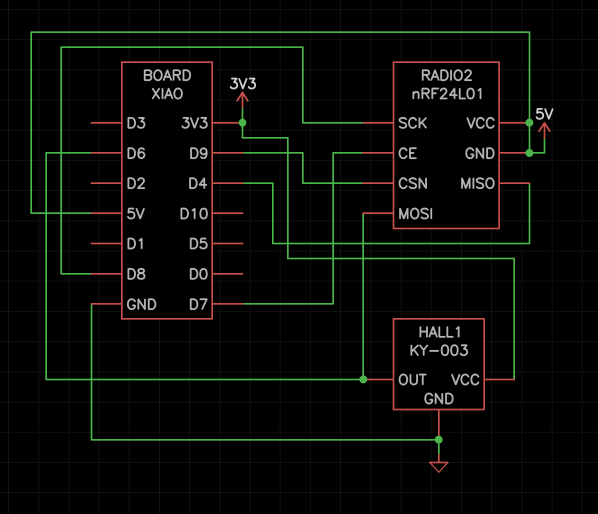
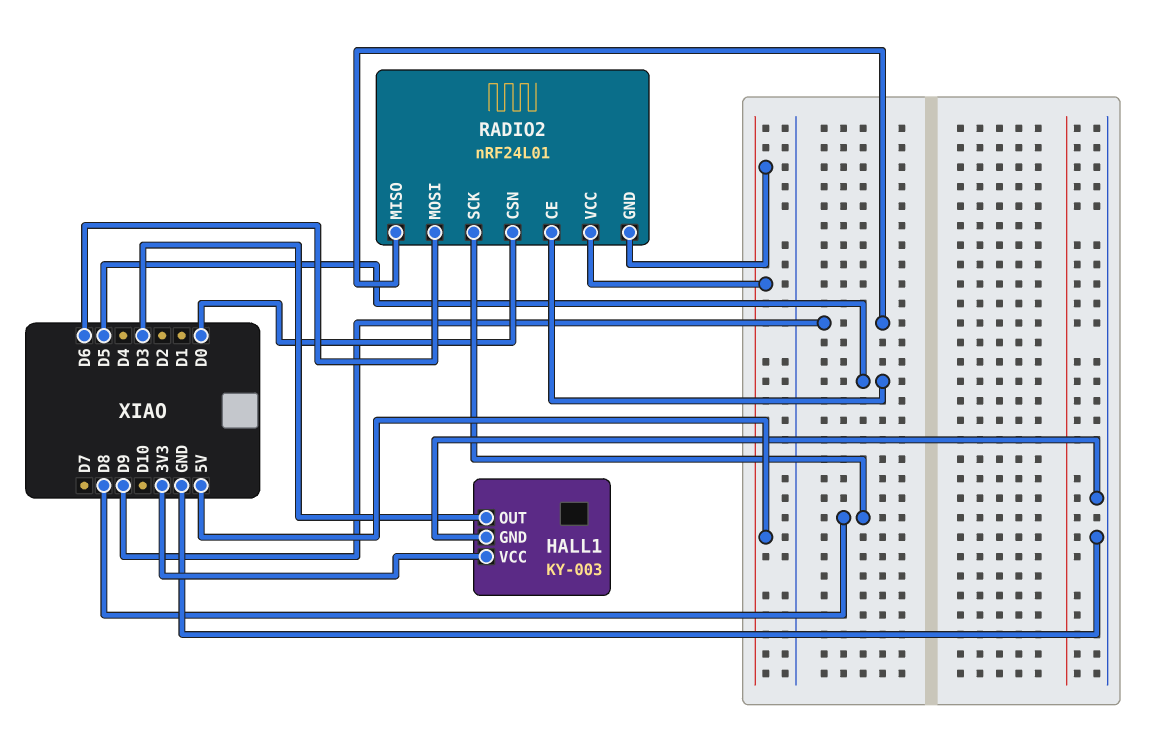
HALL1 pin OUT: D6 -> D3
RADIO2 pin CE: D7 -> D5
RADIO2 pin CSN: D9 -> D0
RADIO2 pin MISO: D4 -> D9

